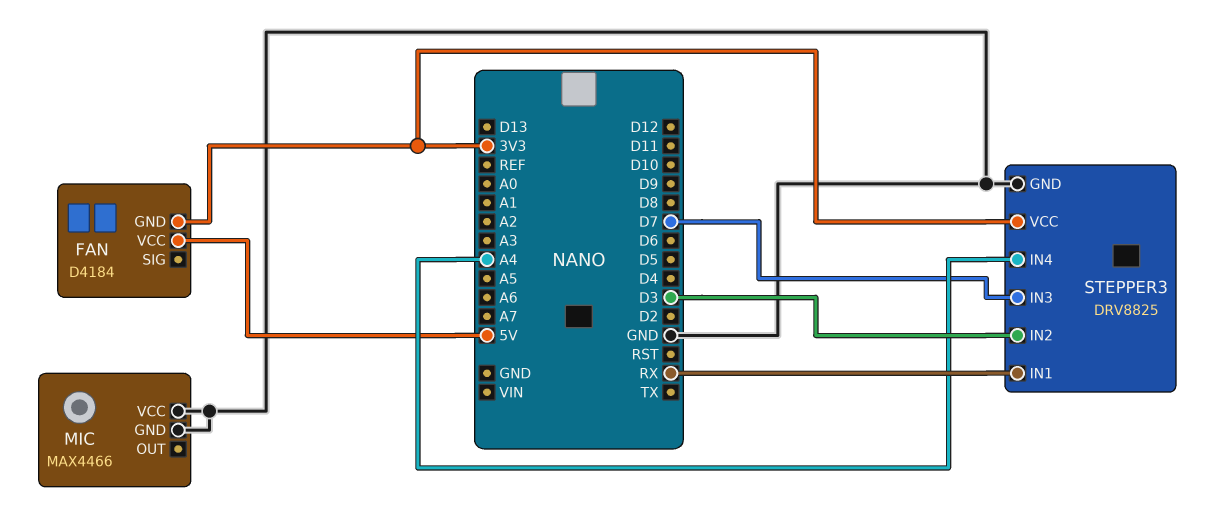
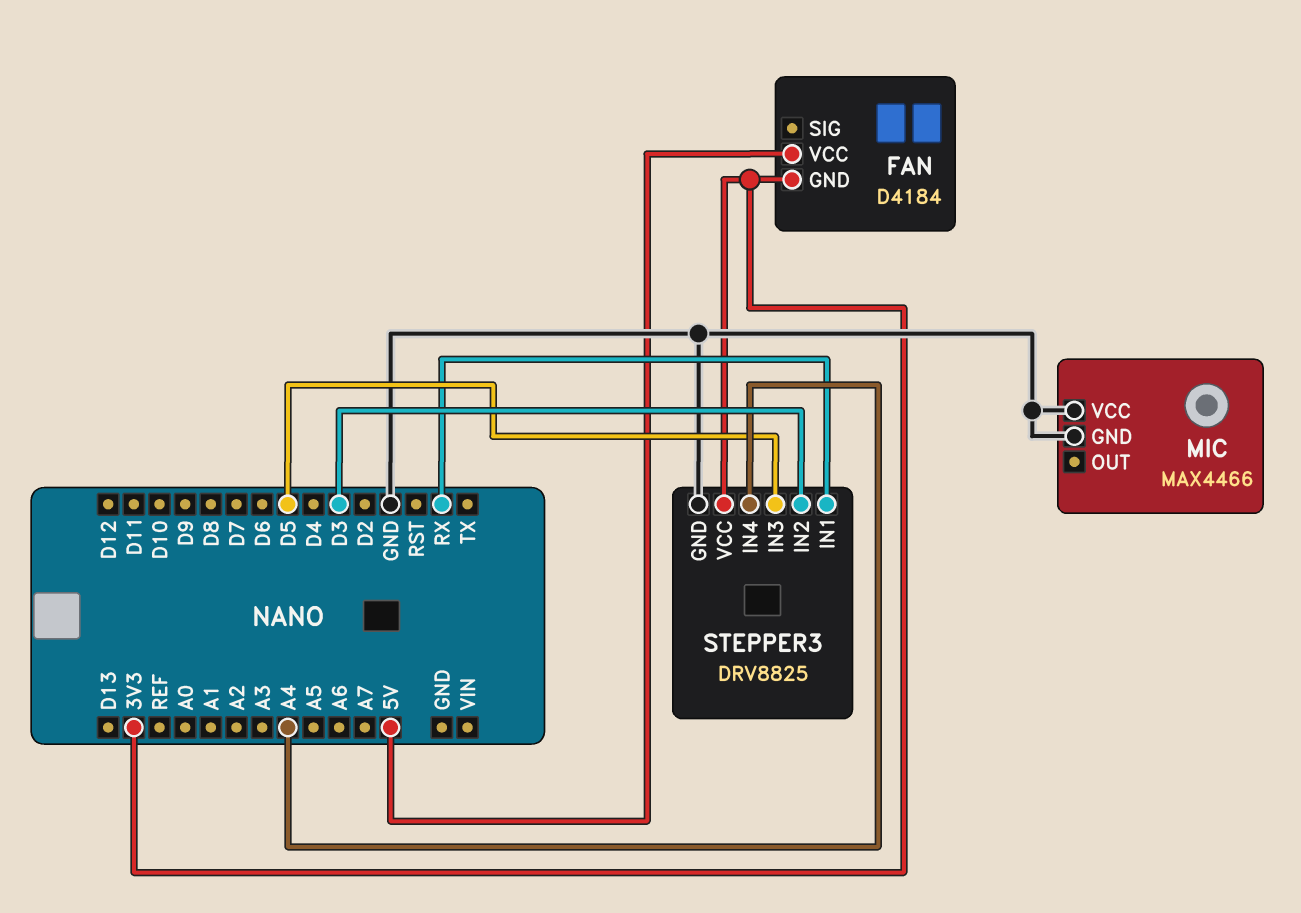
STEPPER3 pin IN3: D7 -> D5

